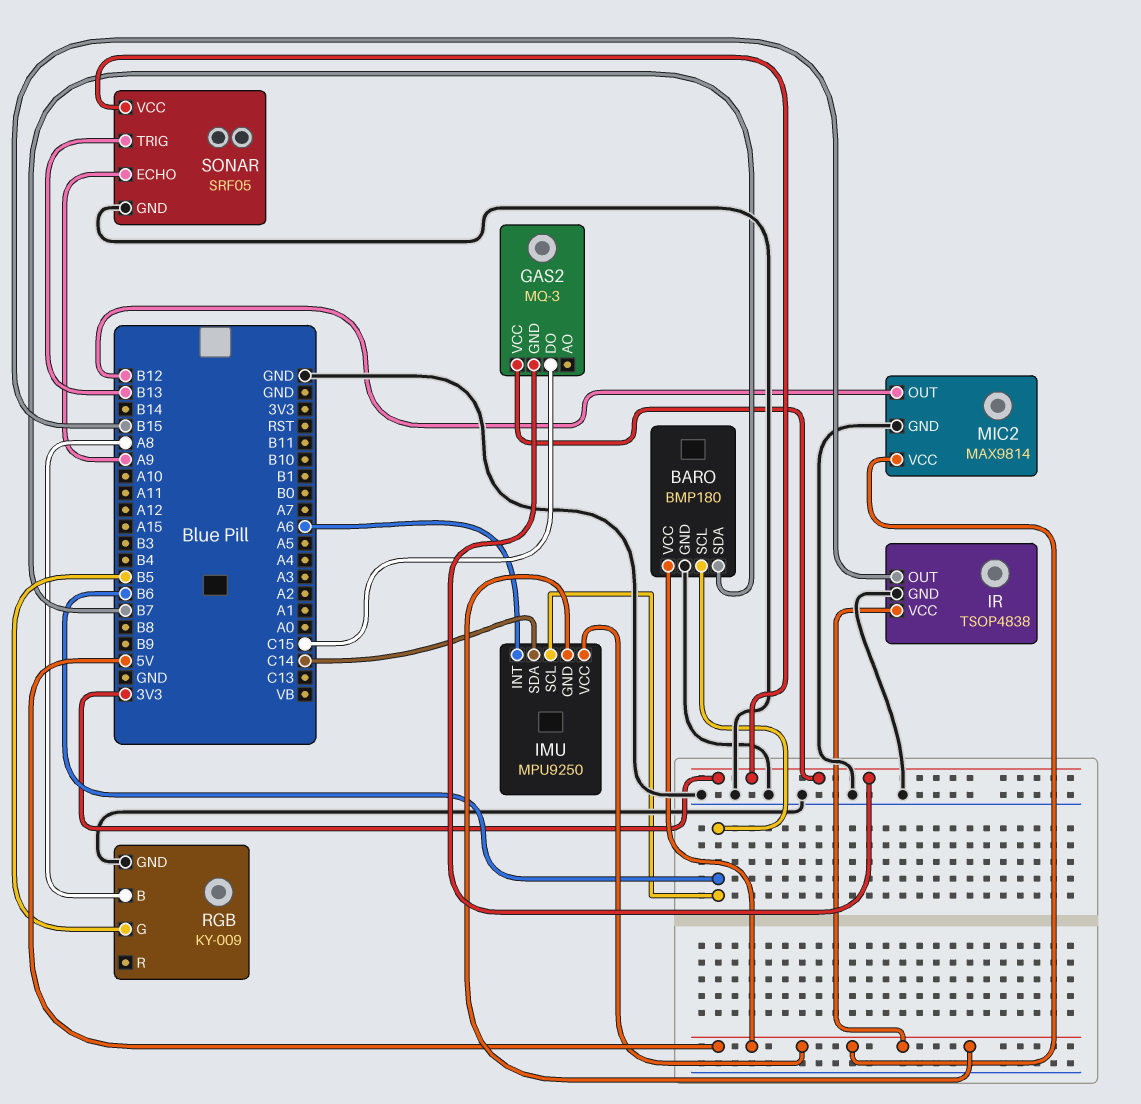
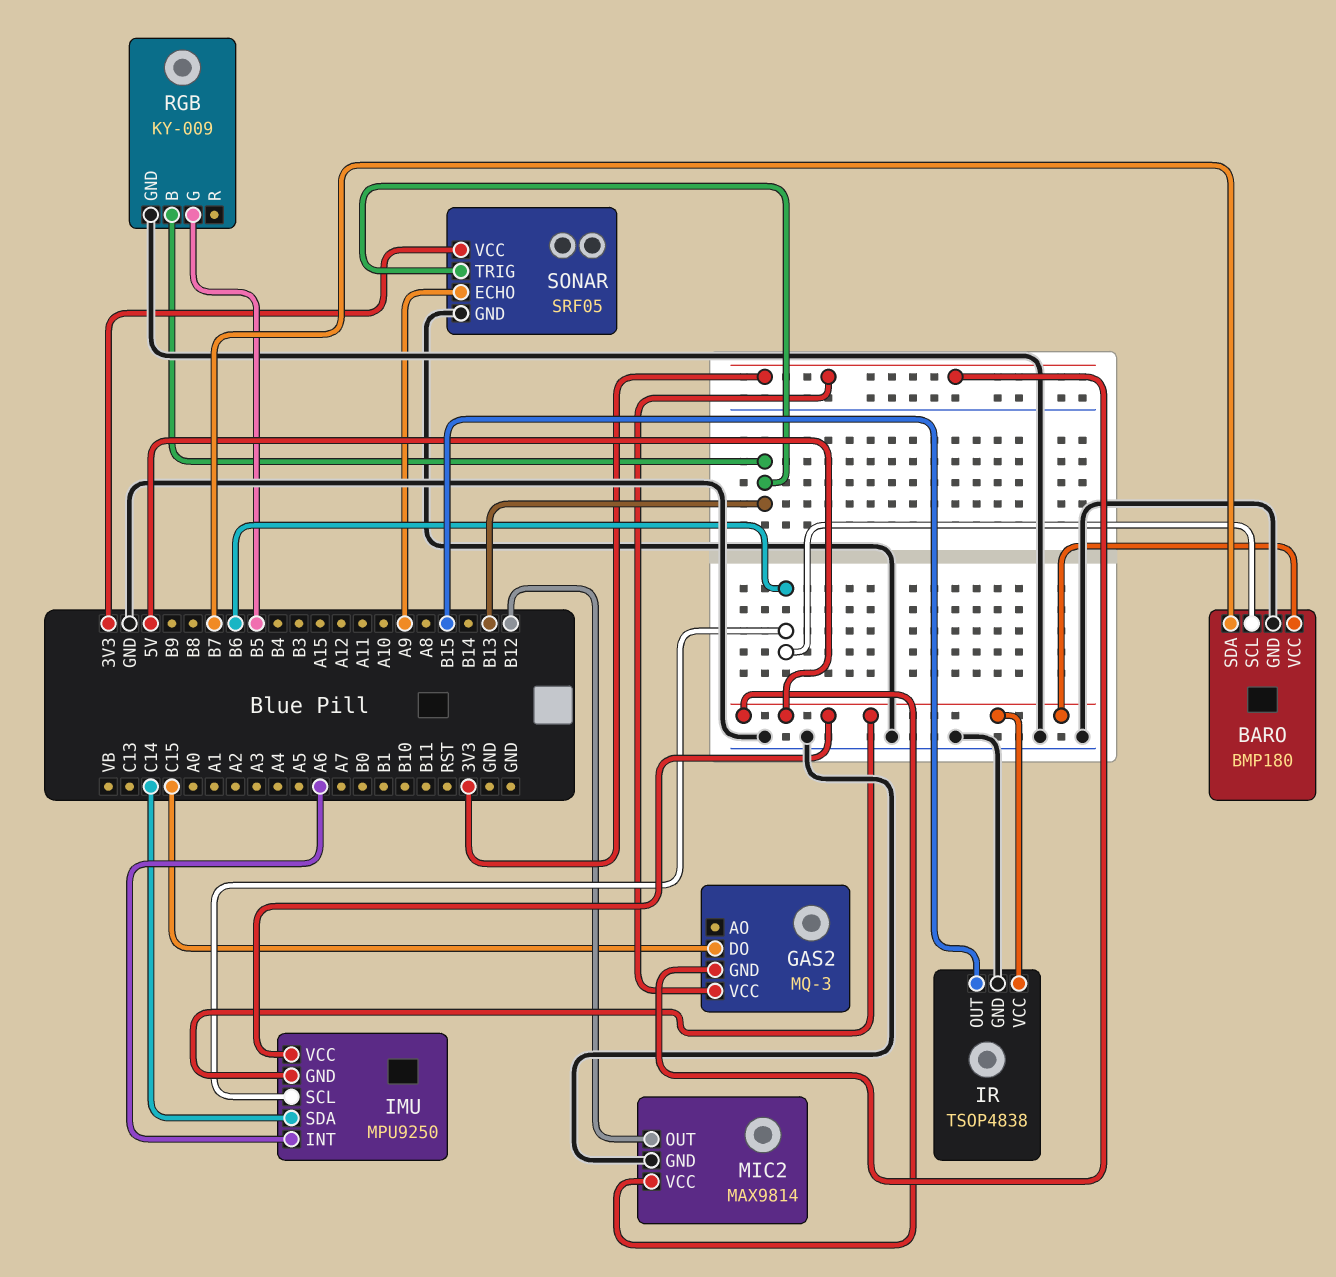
RGB pin B: A8 -> B13

